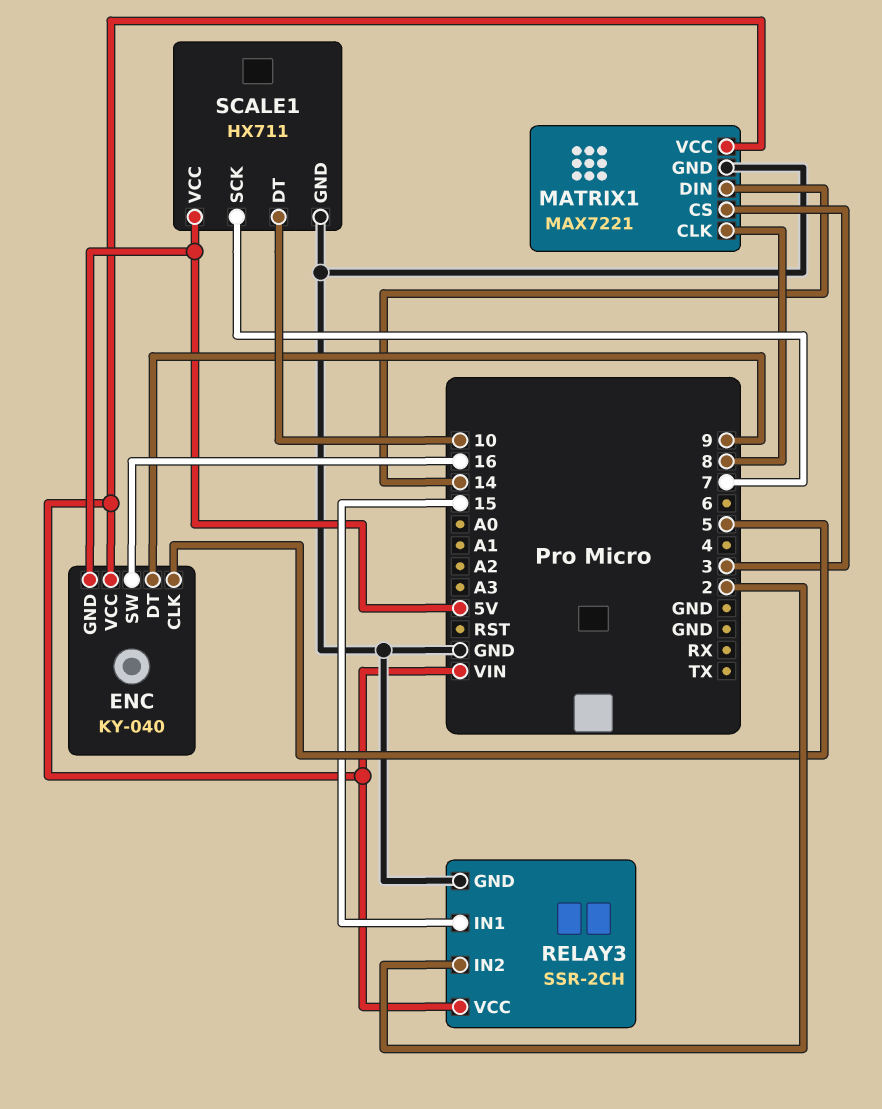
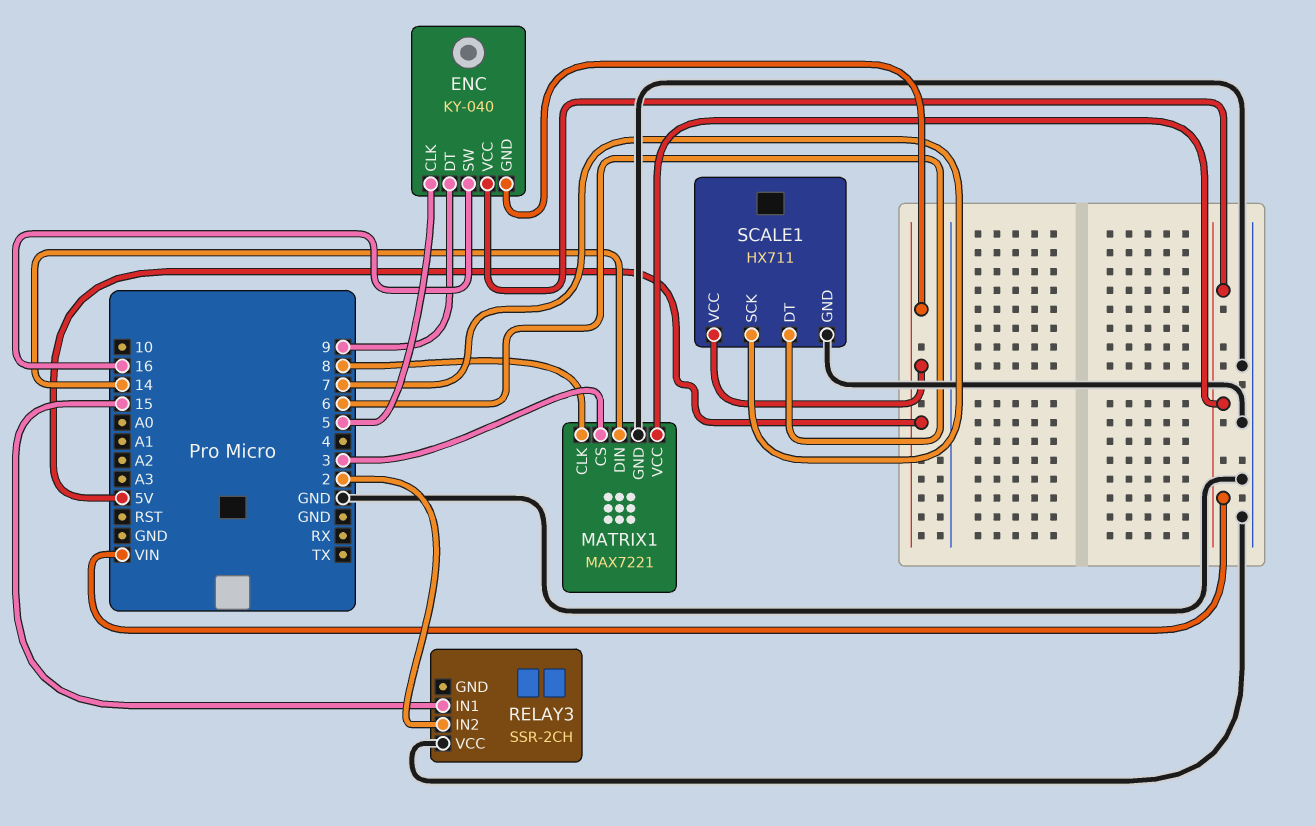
RELAY3 pin GND: GND -> none
RELAY3 pin VCC: VIN -> GND
SCALE1 pin DT: 10 -> 6

